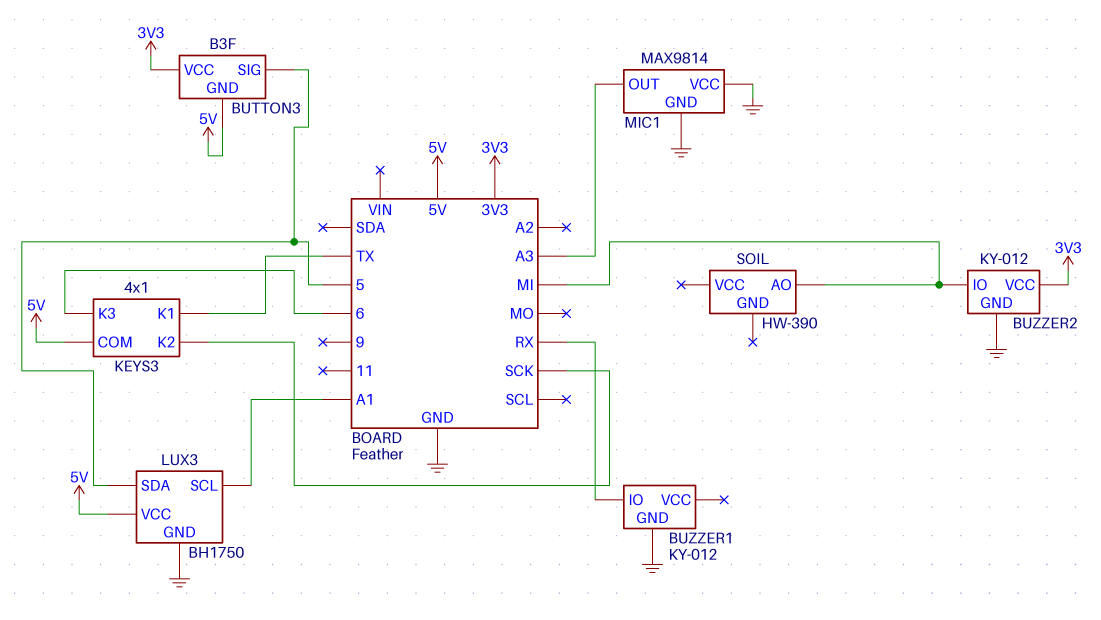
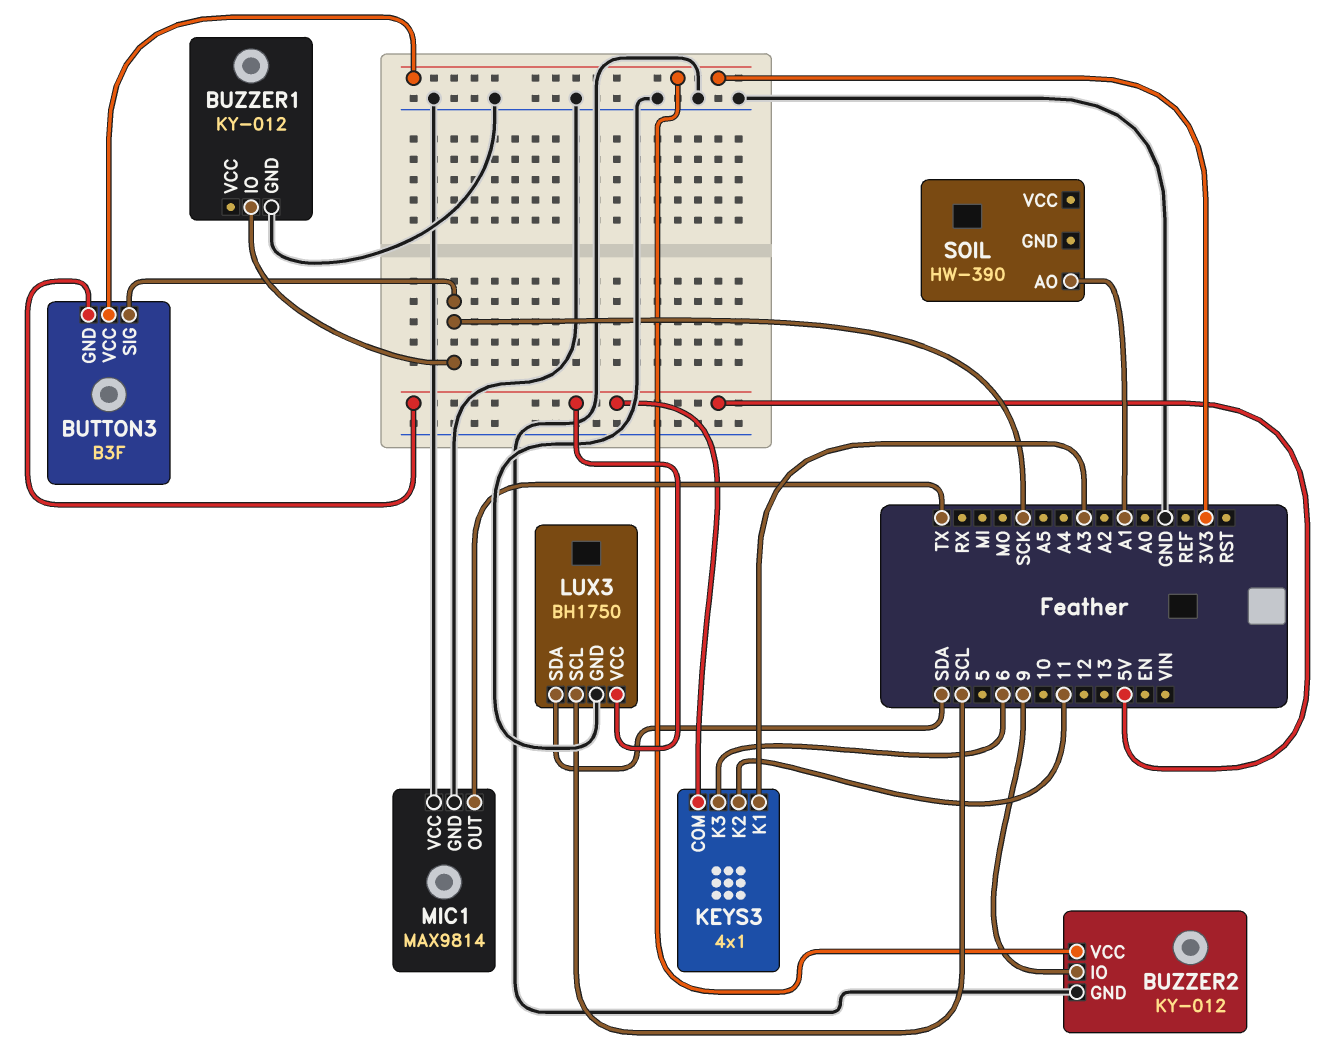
BUTTON3 pin SIG: 5 -> SCK
BUZZER1 pin IO: RX -> SCK
BUZZER2 pin IO: MI -> 9
KEYS3 pin K1: TX -> A3
KEYS3 pin K2: SCK -> 11
LUX3 pin SCL: A1 -> SCL
LUX3 pin SDA: 5 -> SDA
MIC1 pin OUT: A3 -> TX
SOIL pin AO: MI -> A1

